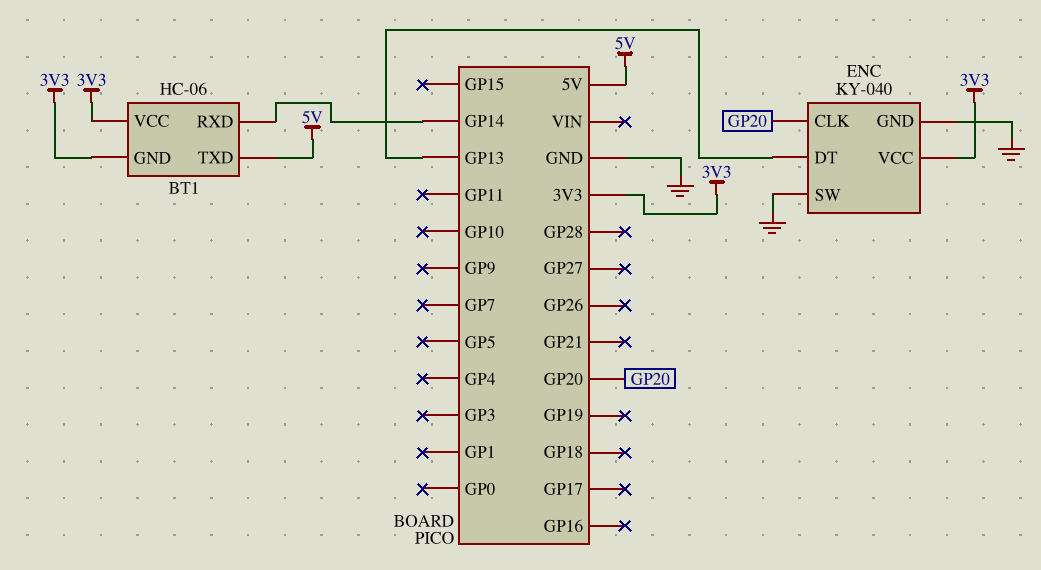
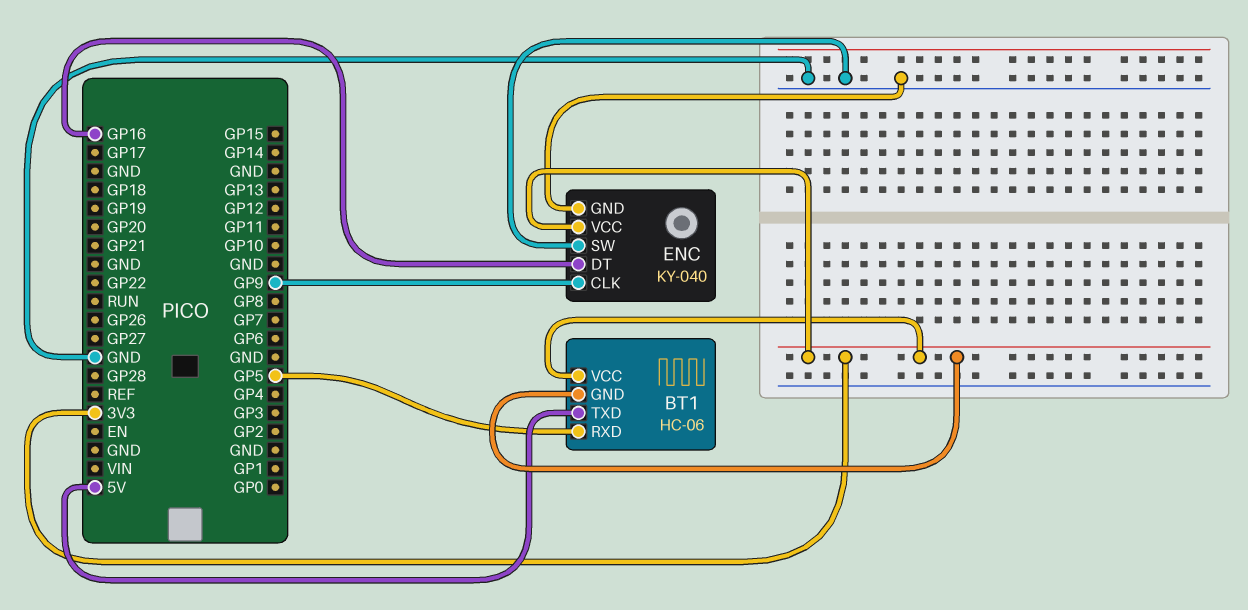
BT1 pin RXD: GP14 -> GP5
ENC pin CLK: GP20 -> GP9
ENC pin DT: GP13 -> GP16

